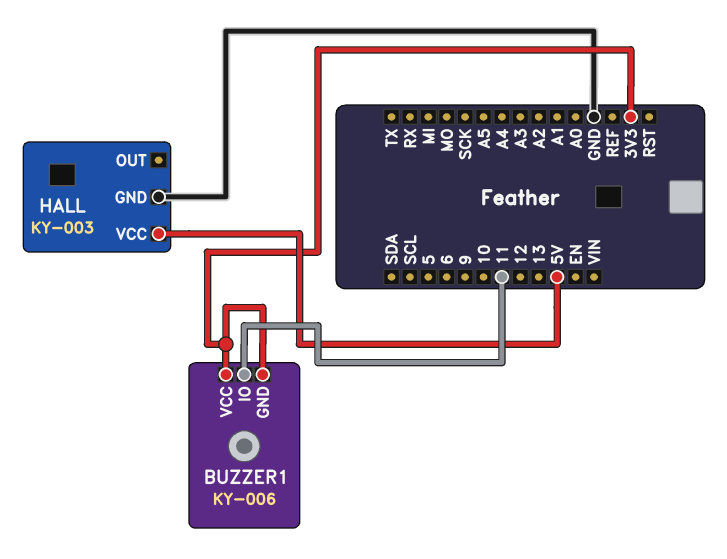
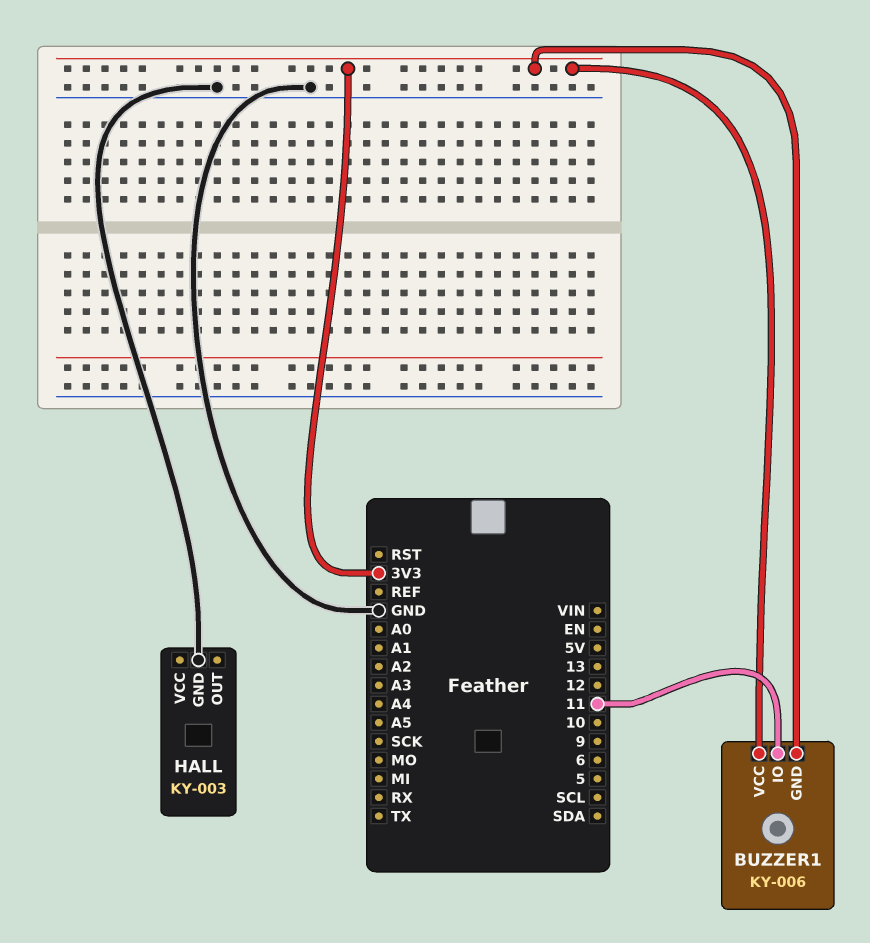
HALL pin VCC: 5V -> none

